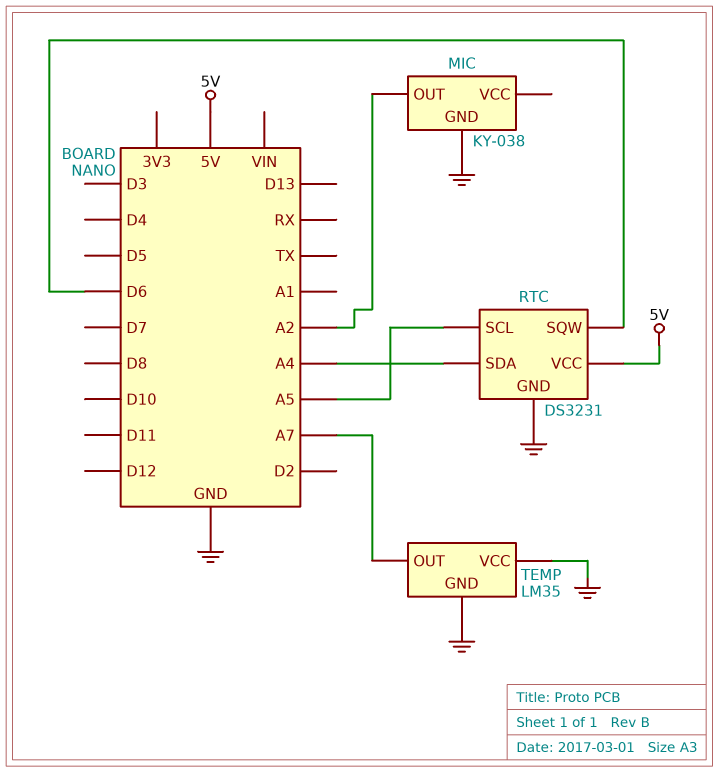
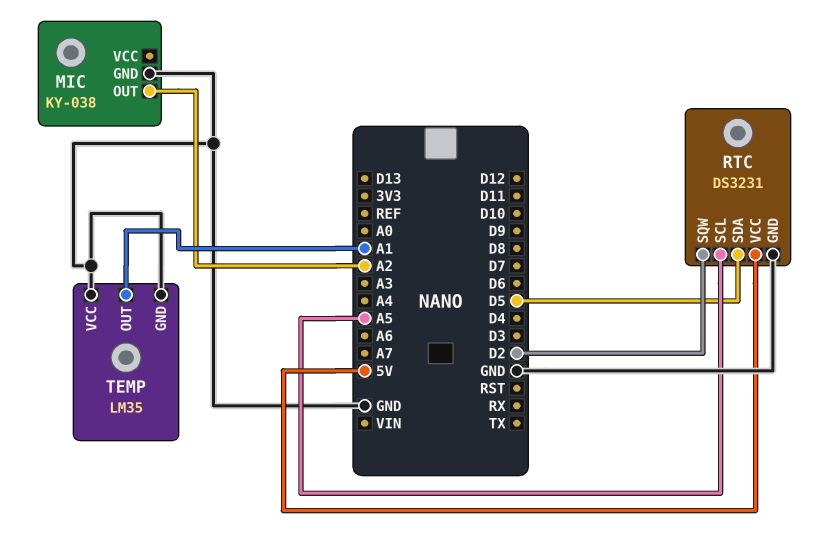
RTC pin SDA: A4 -> D5
RTC pin SQW: D6 -> D2
TEMP pin OUT: A7 -> A1

